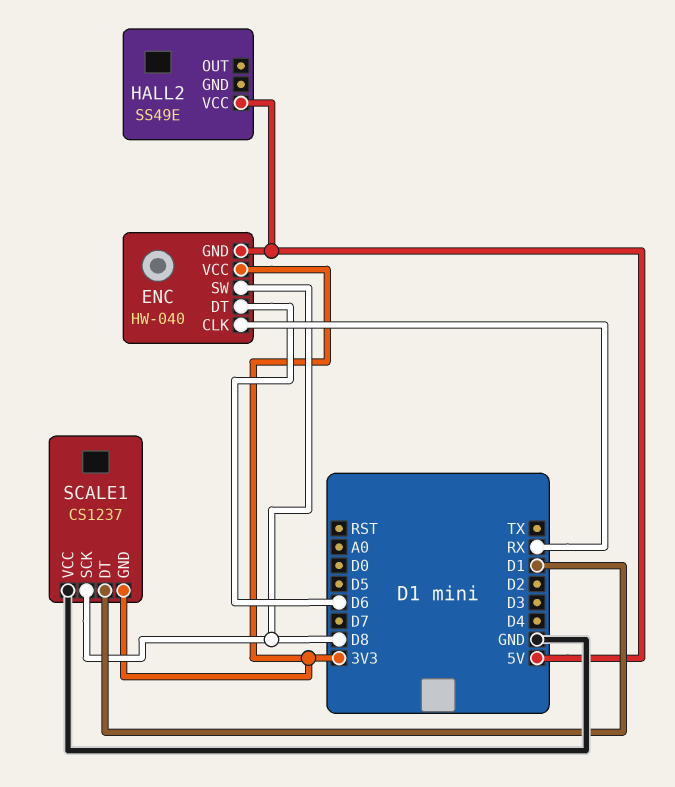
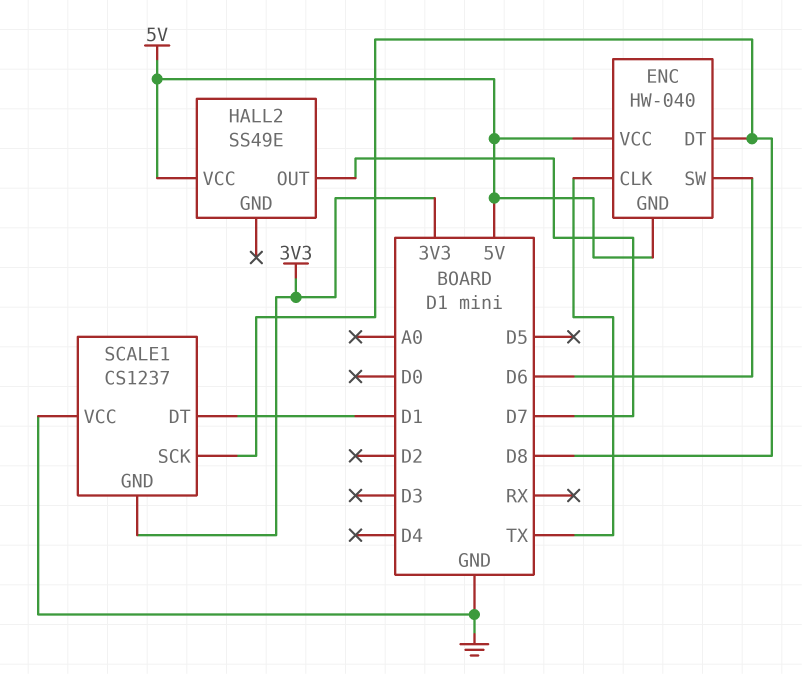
ENC pin CLK: RX -> TX
ENC pin DT: D6 -> D8
ENC pin SW: D8 -> D6
ENC pin VCC: 3V3 -> 5V
HALL2 pin OUT: none -> D7

